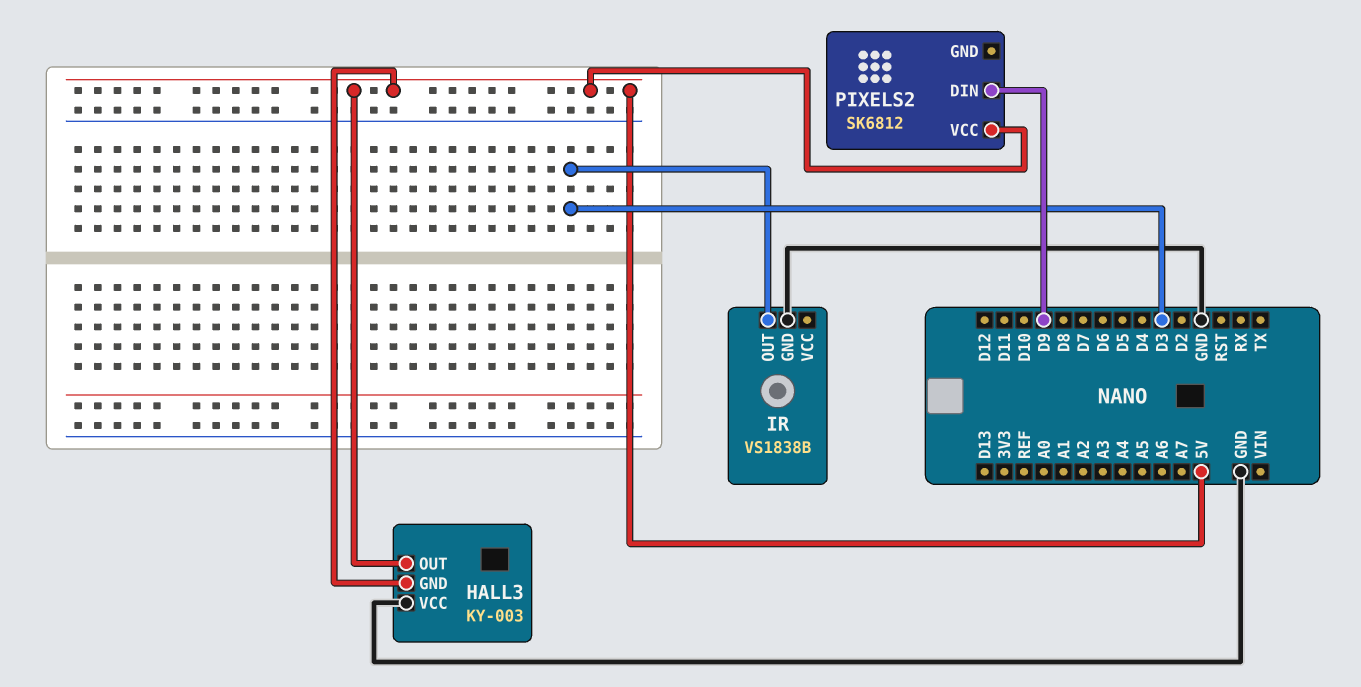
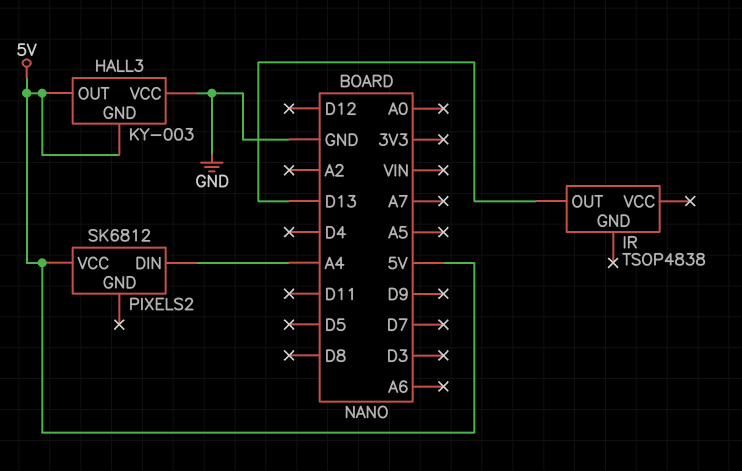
IR: VS1838B -> TSOP4838
IR pin GND: GND -> none
IR pin OUT: D3 -> D13
PIXELS2 pin DIN: D9 -> A4

